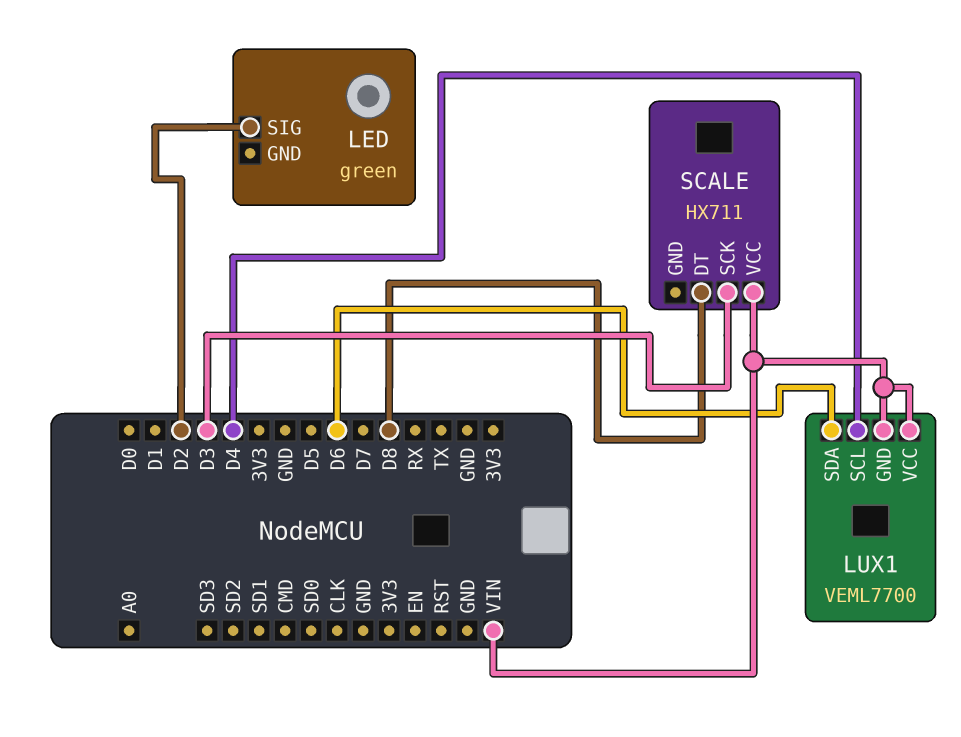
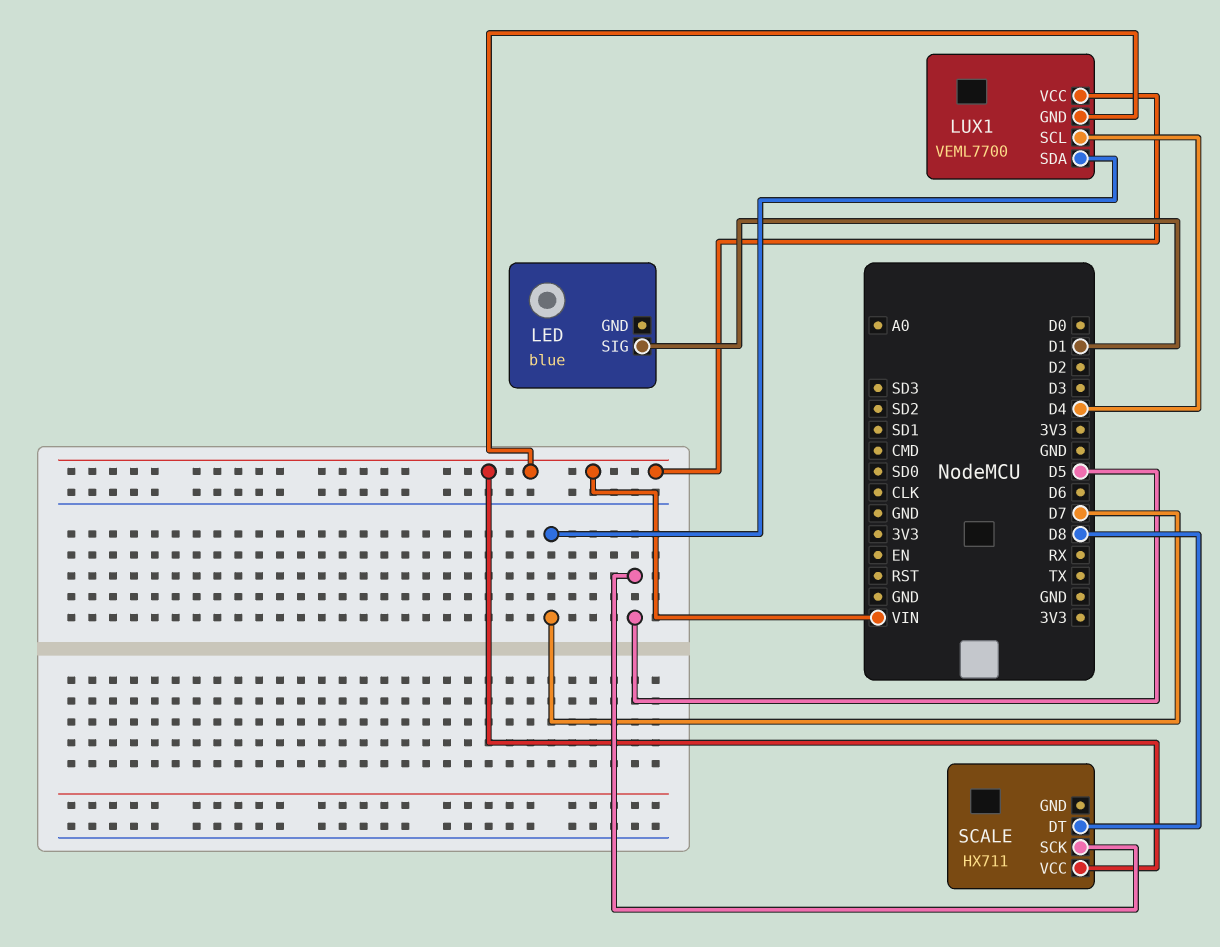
LED: green -> blue
LED pin SIG: D2 -> D1
LUX1 pin SDA: D6 -> D7
SCALE pin SCK: D3 -> D5

